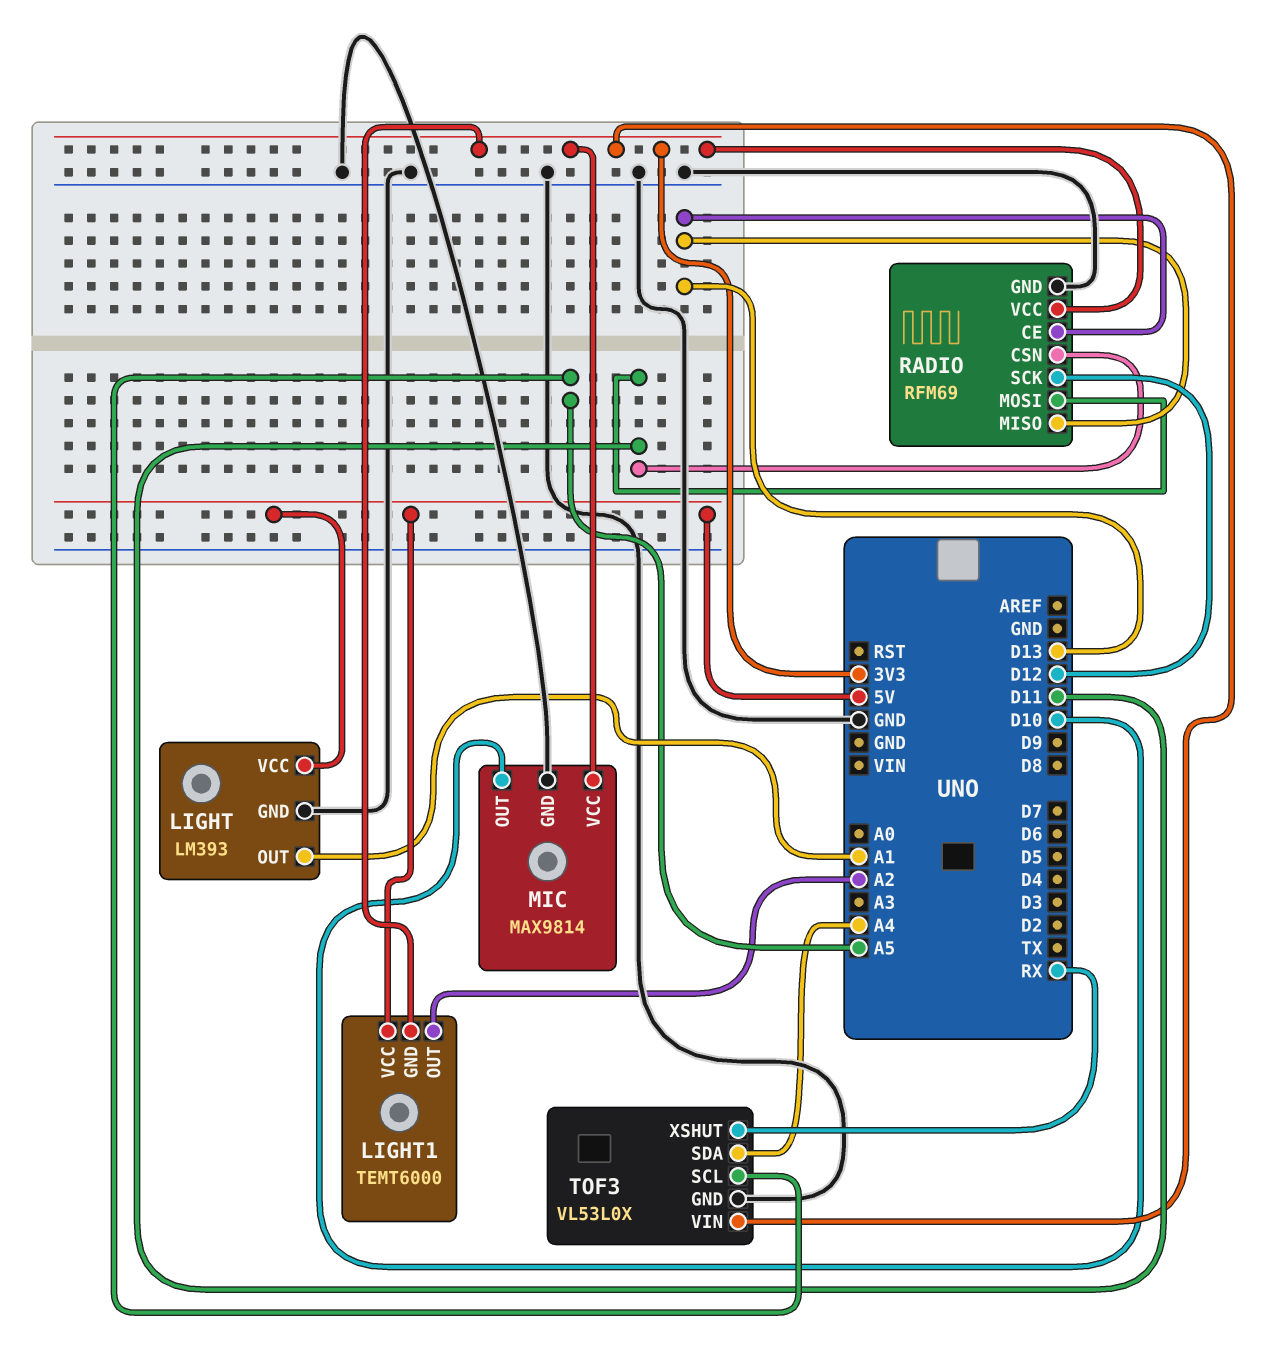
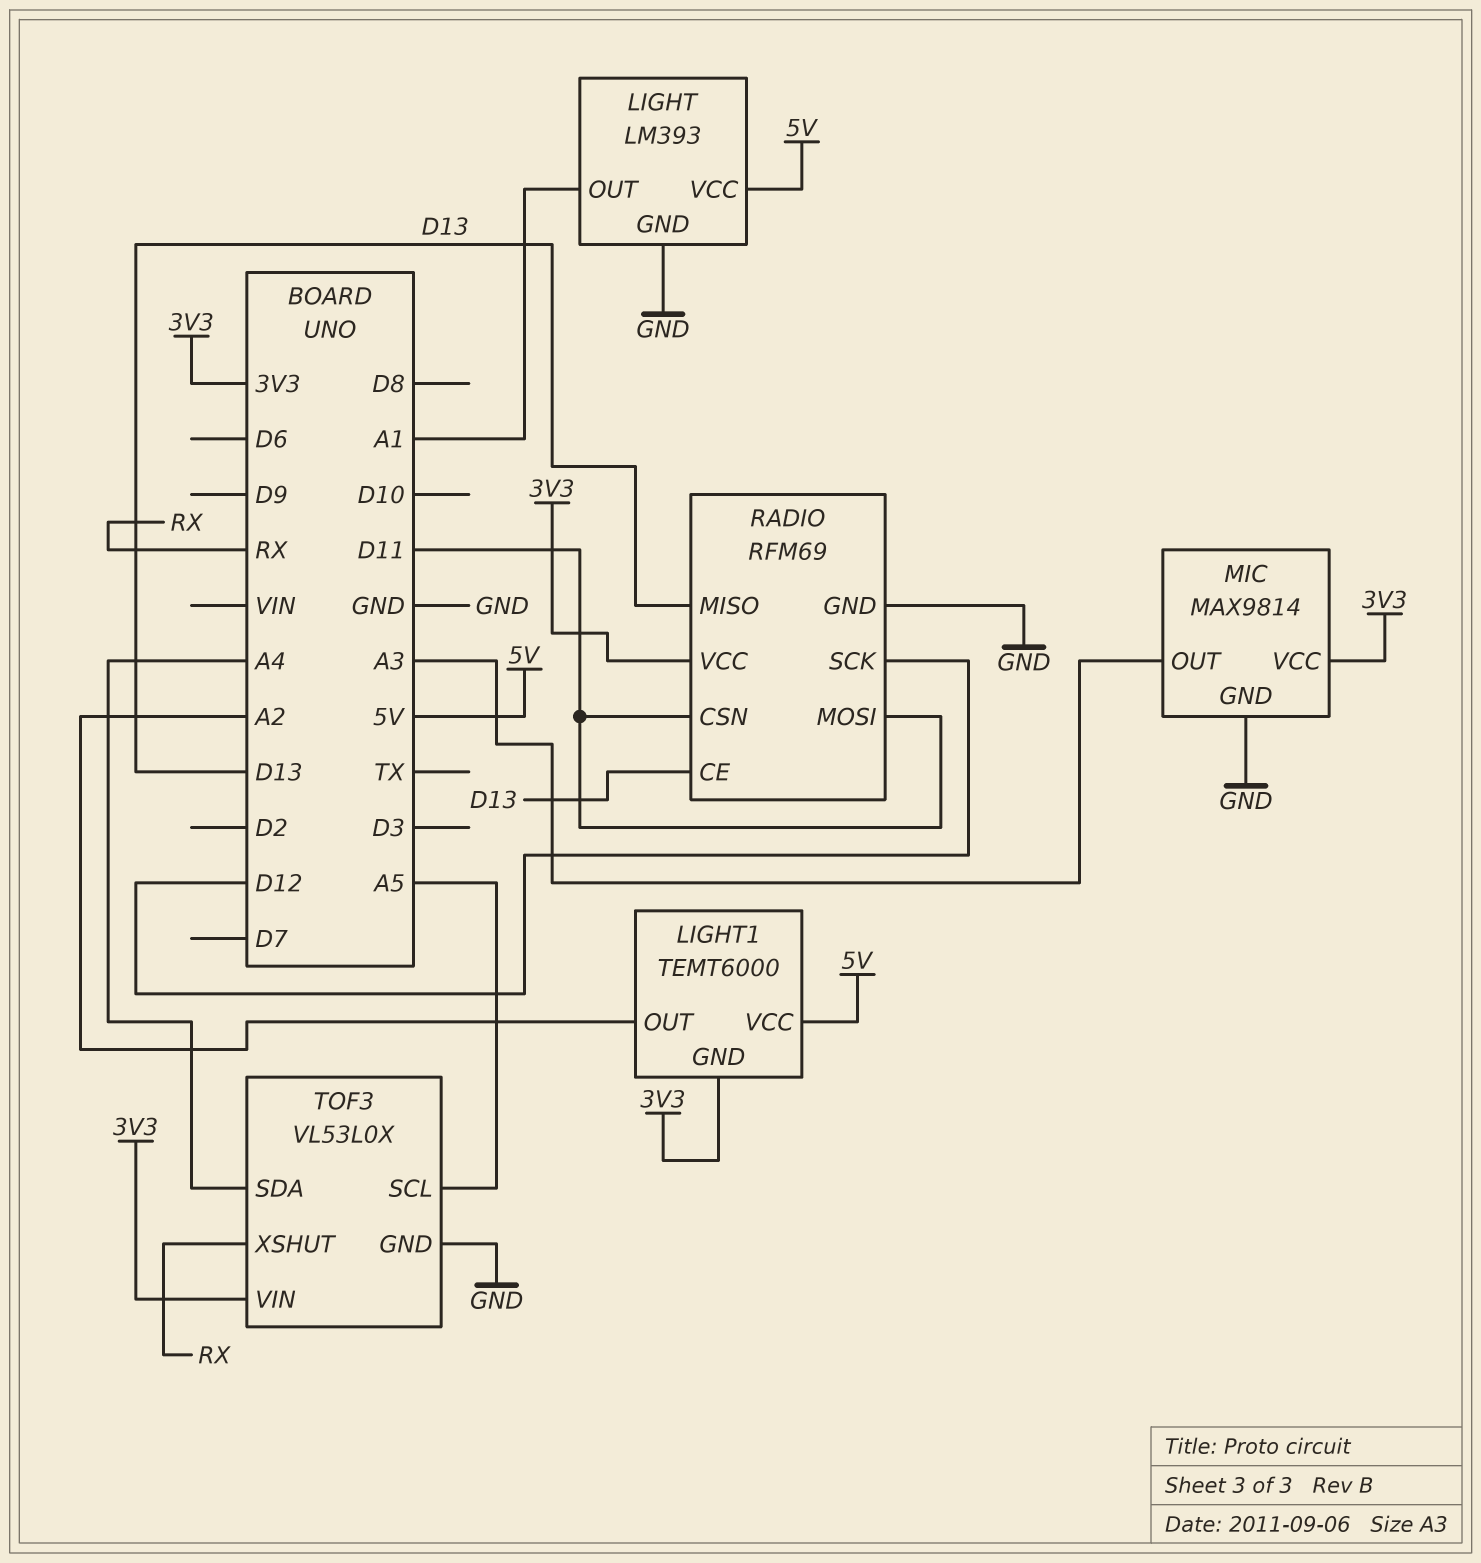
MIC pin OUT: D10 -> A3

